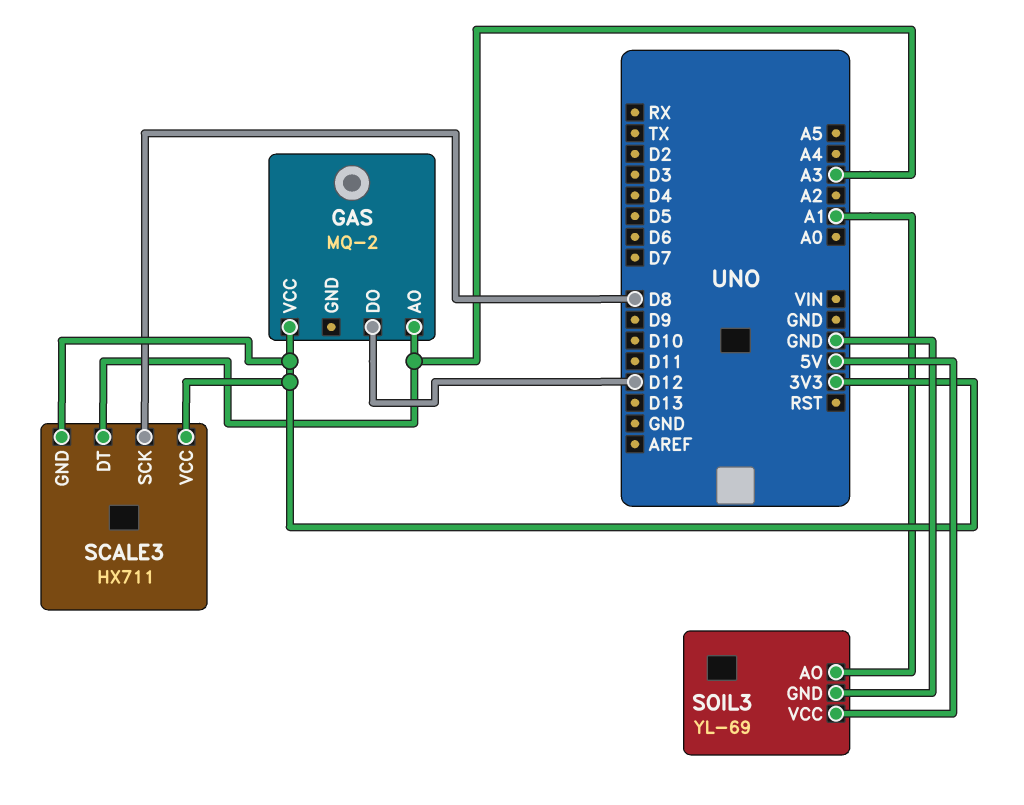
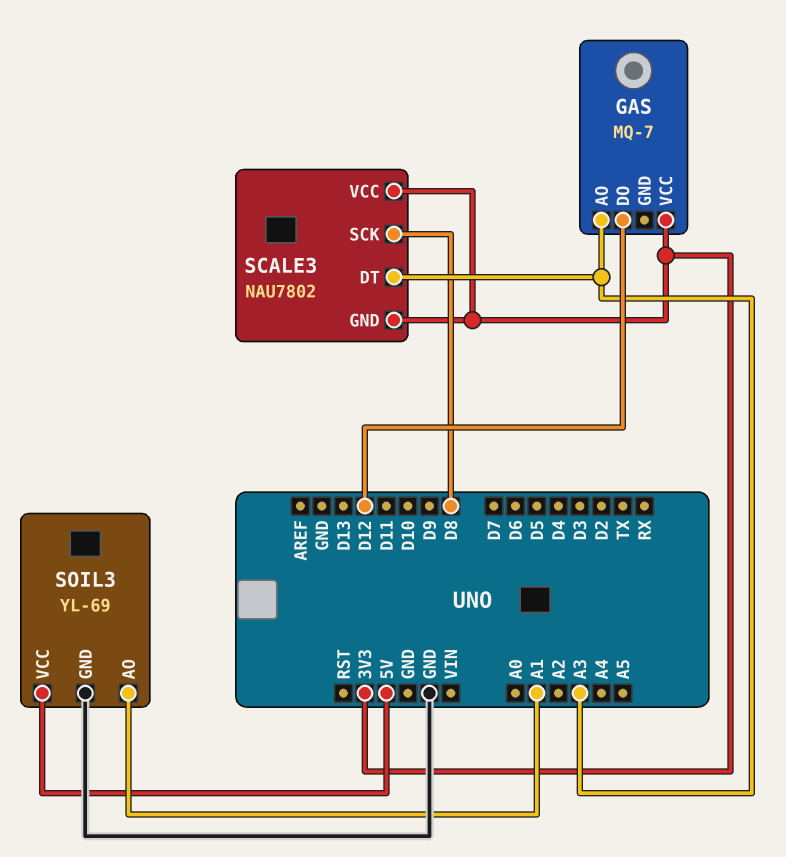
GAS: MQ-2 -> MQ-7
SCALE3: HX711 -> NAU7802

